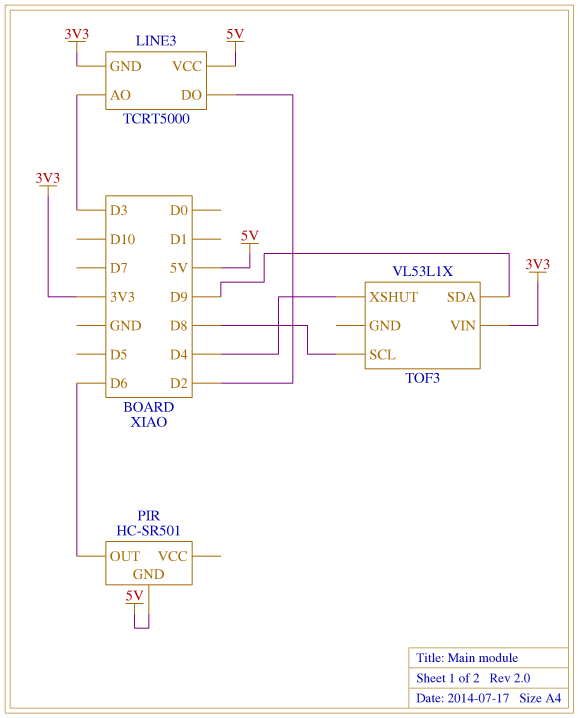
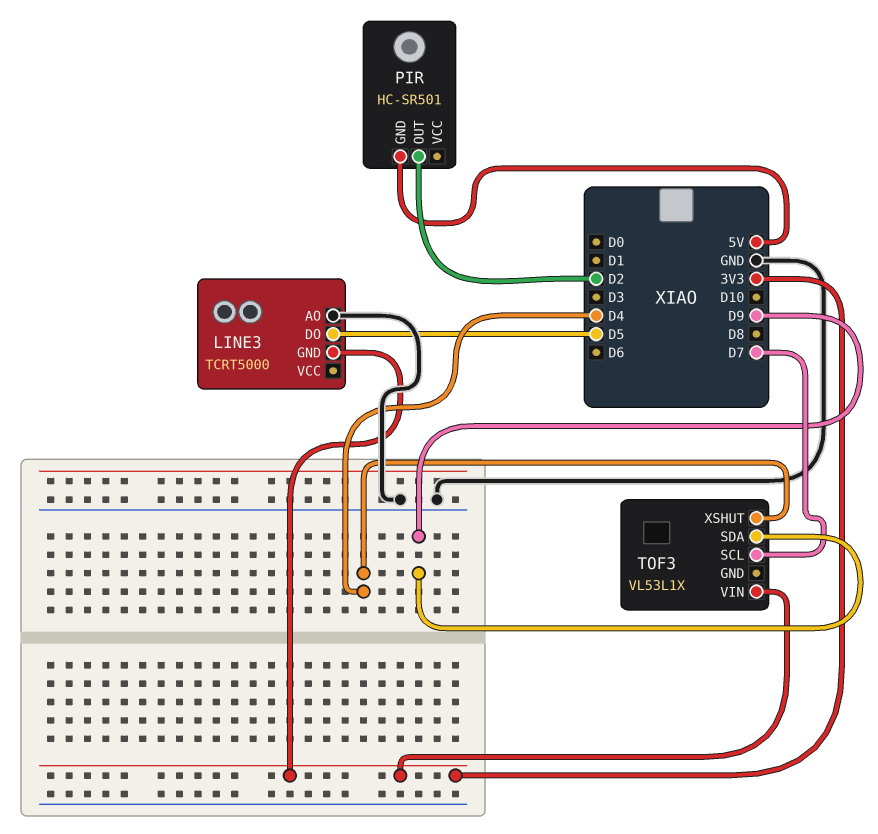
LINE3 pin AO: D3 -> GND
LINE3 pin DO: D2 -> D5
LINE3 pin VCC: 5V -> none
PIR pin OUT: D6 -> D2
TOF3 pin SCL: D8 -> D7

